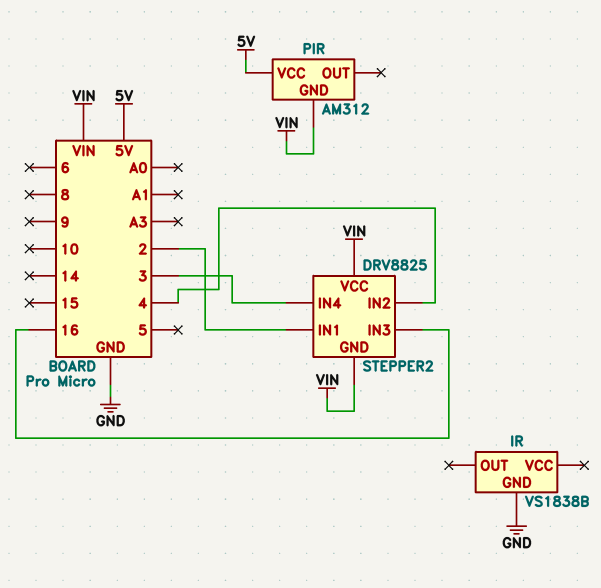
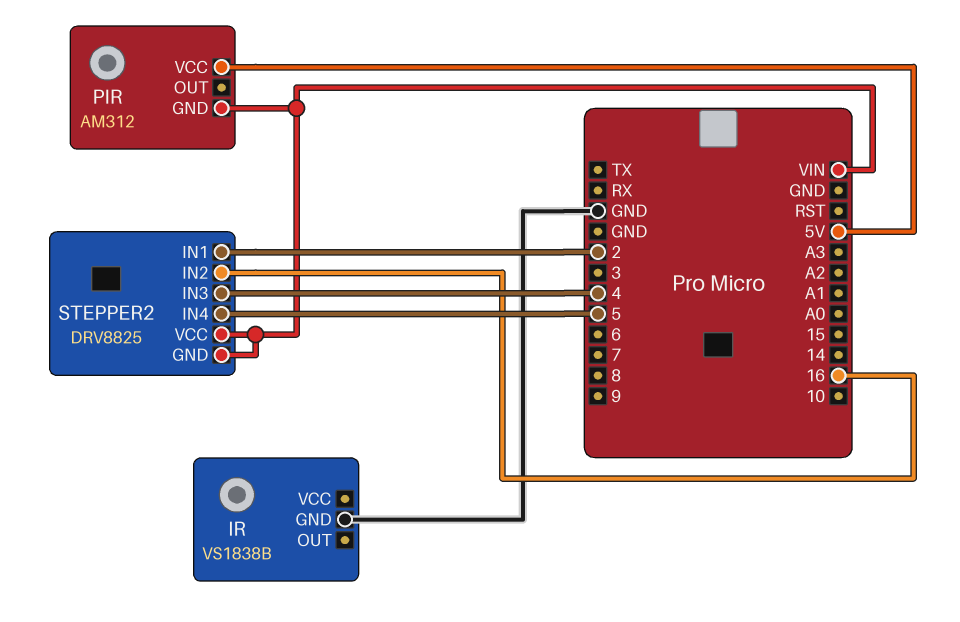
STEPPER2 pin IN2: 4 -> 16
STEPPER2 pin IN3: 16 -> 4
STEPPER2 pin IN4: 3 -> 5

